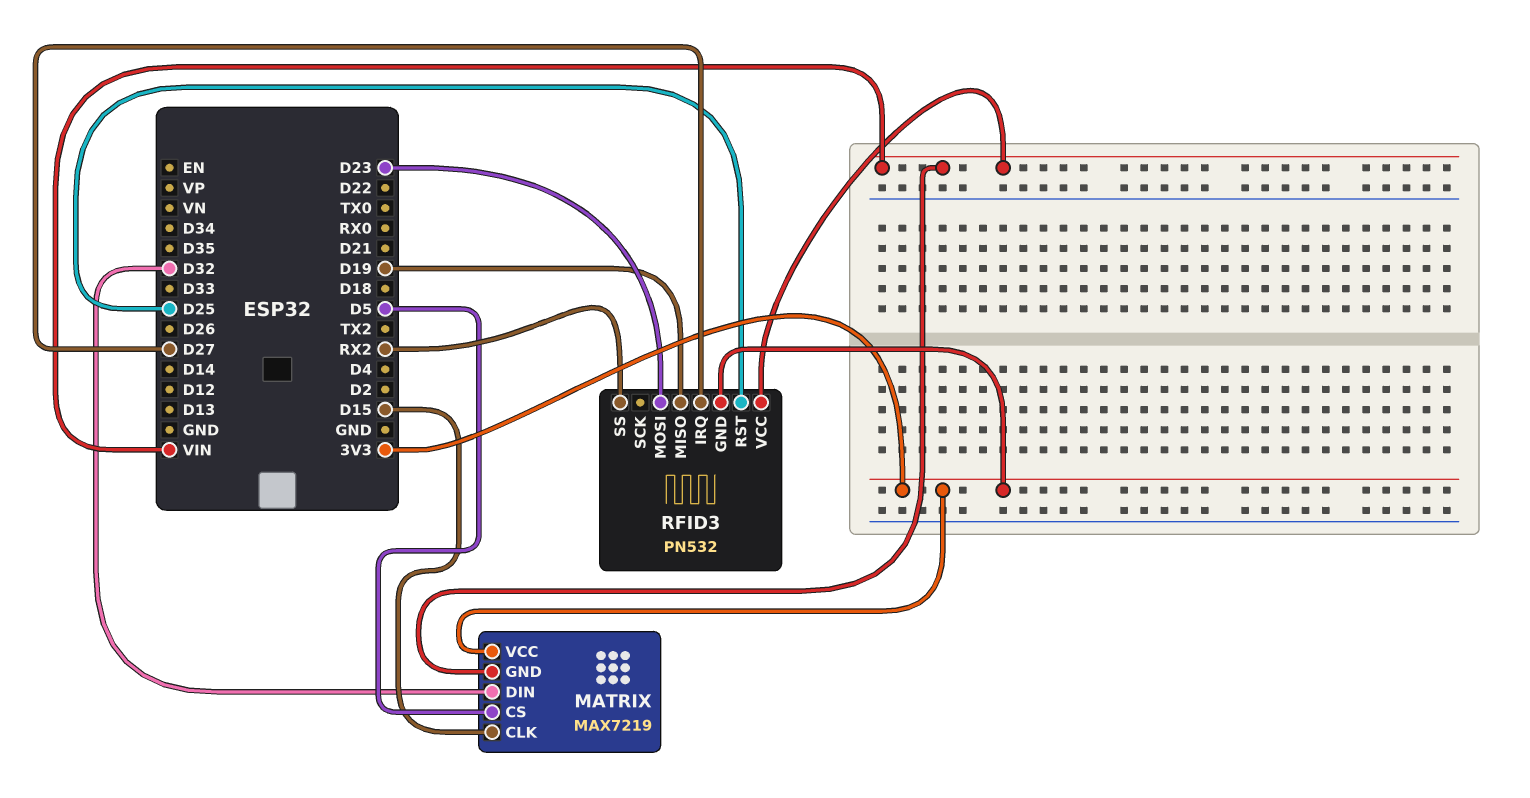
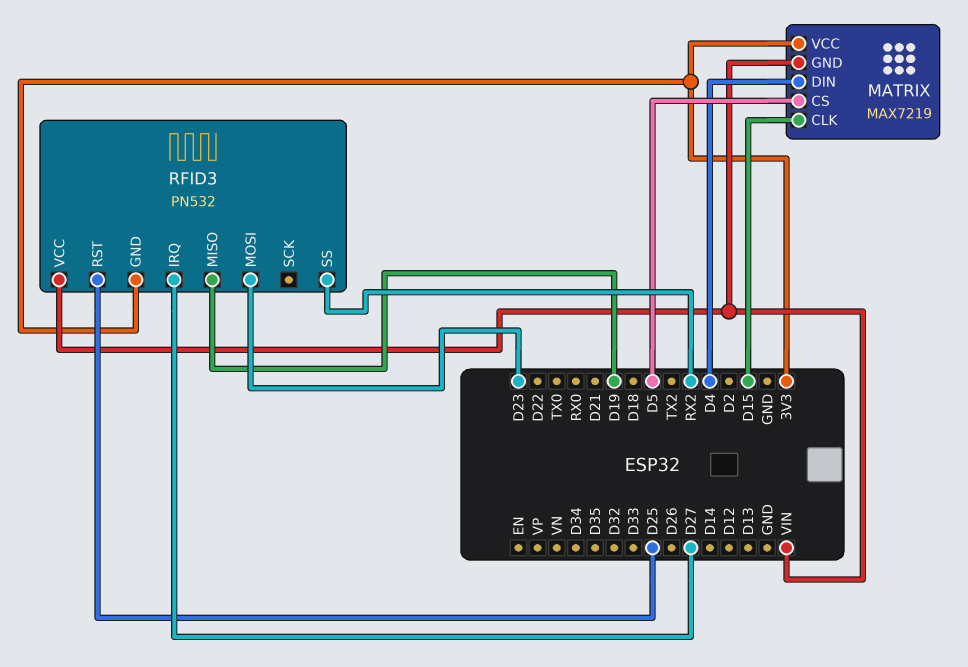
MATRIX pin DIN: D32 -> D4

